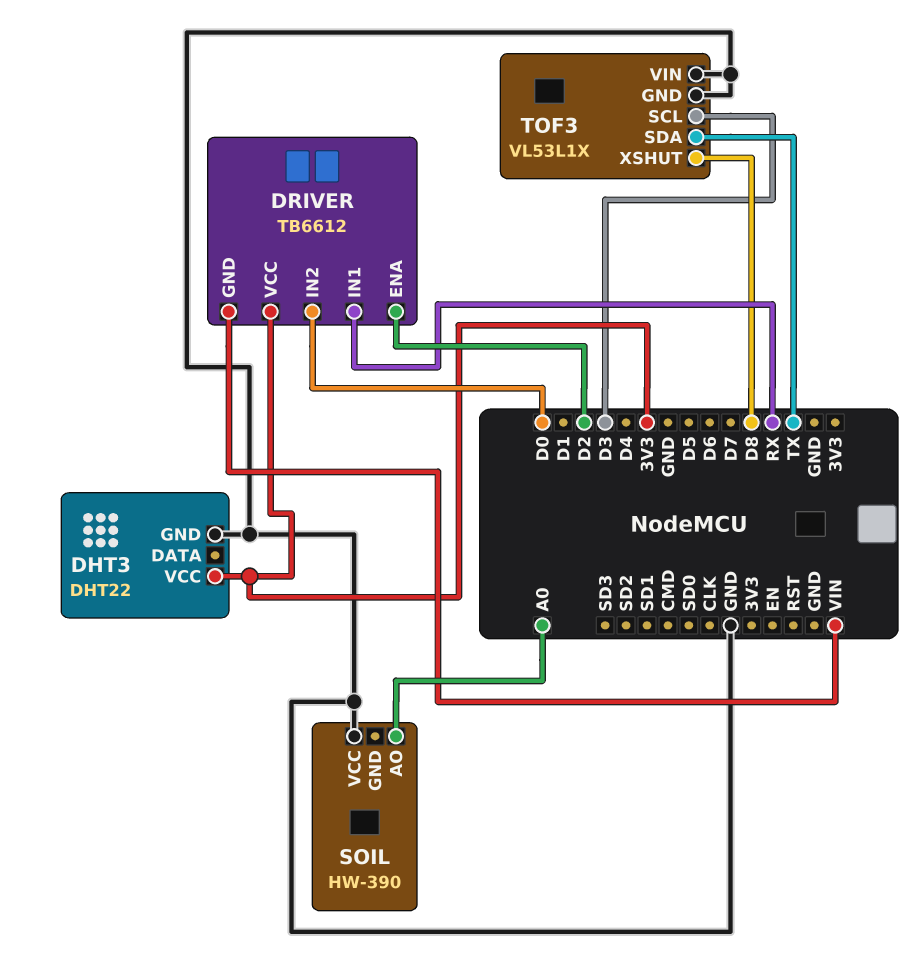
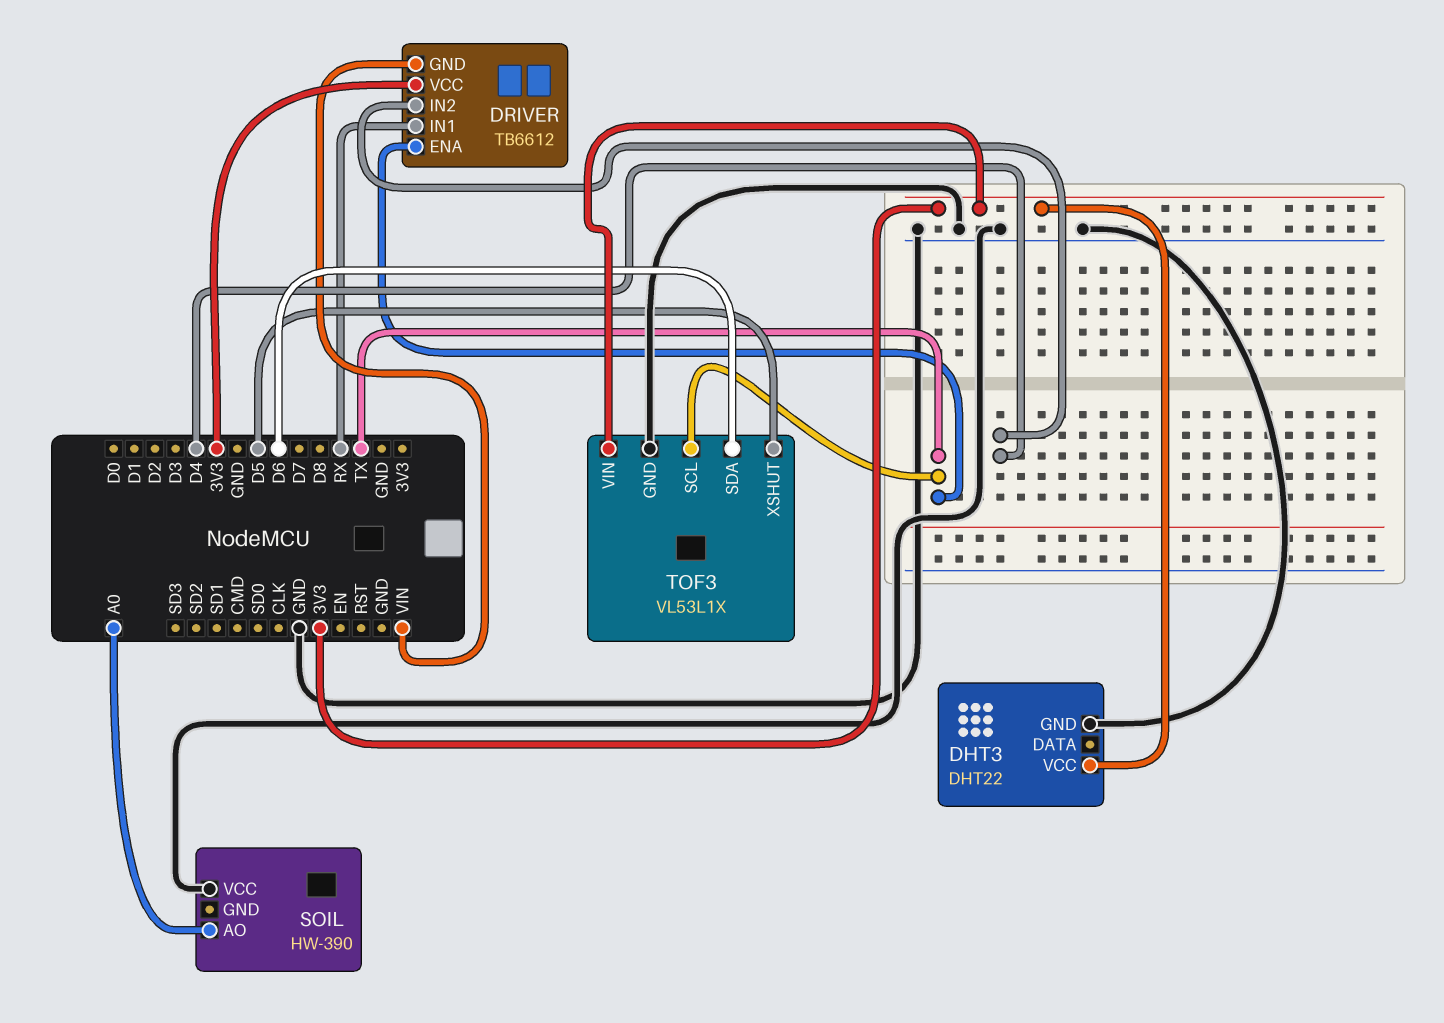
DRIVER pin ENA: D2 -> TX
DRIVER pin IN2: D0 -> D4
TOF3 pin SCL: D3 -> TX
TOF3 pin SDA: TX -> D6
TOF3 pin VIN: GND -> 3V3
TOF3 pin XSHUT: D8 -> D5

